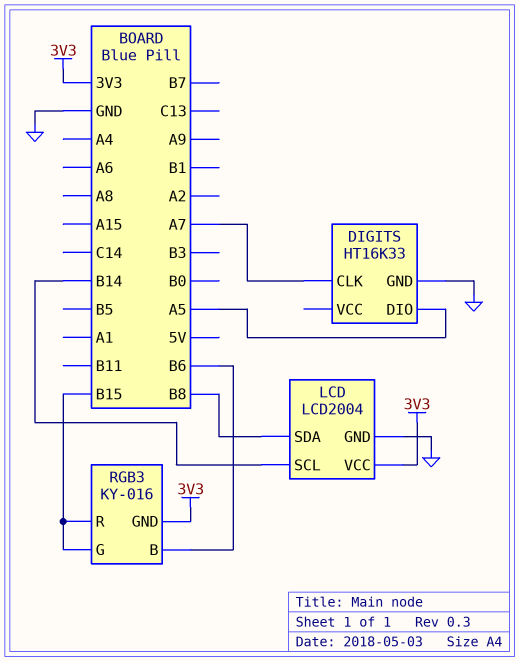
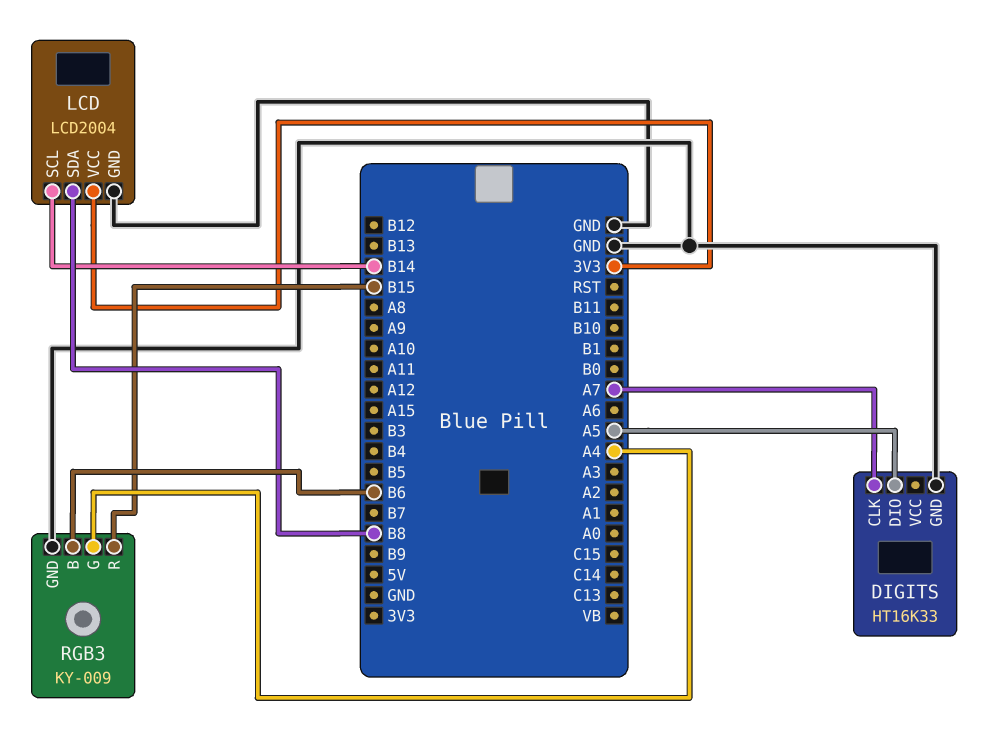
RGB3: KY-016 -> KY-009
RGB3 pin G: B15 -> A4
RGB3 pin GND: 3V3 -> GND

